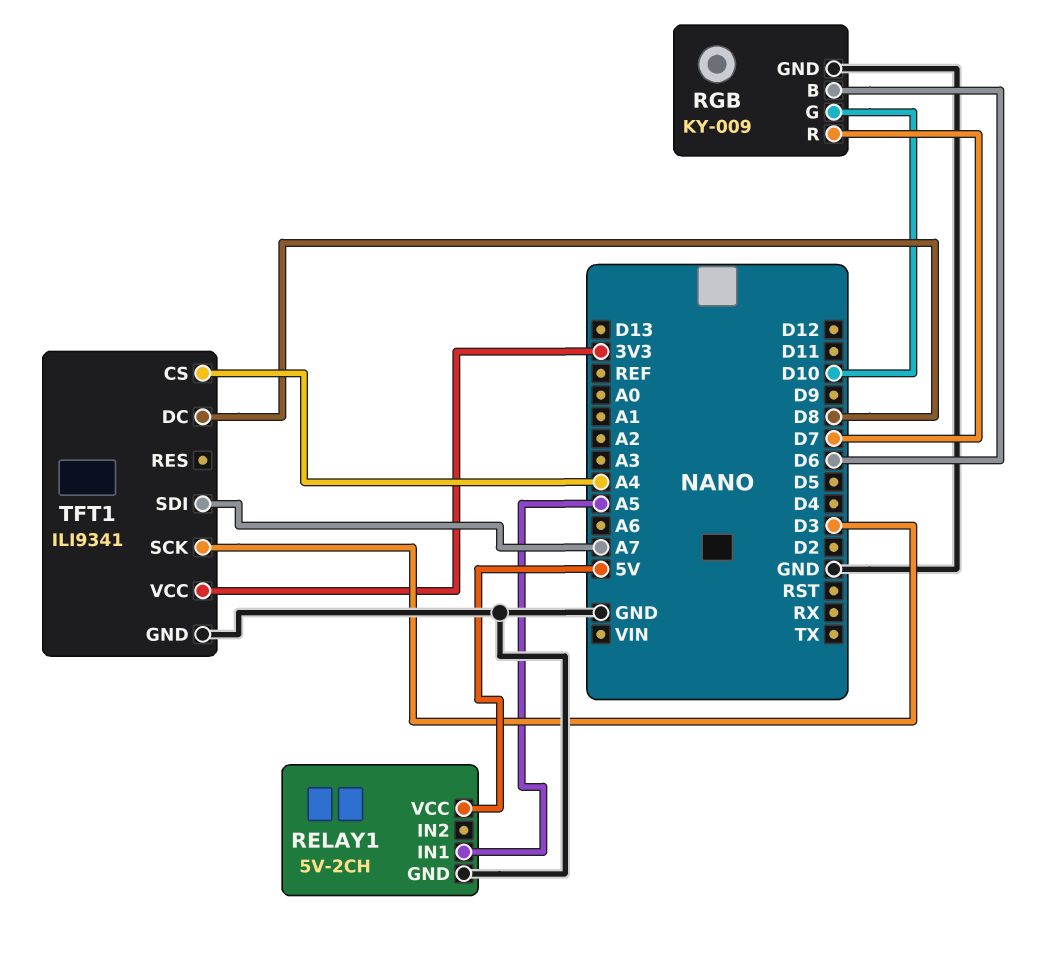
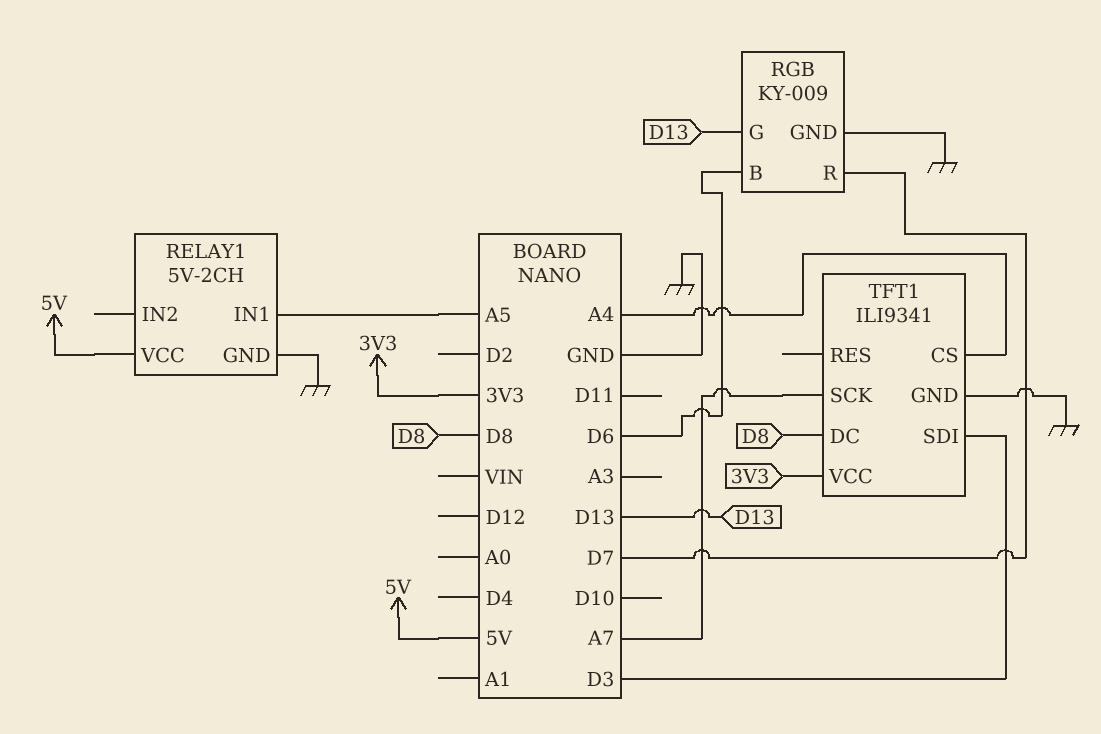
RGB pin G: D10 -> D13
TFT1 pin SCK: D3 -> A7
TFT1 pin SDI: A7 -> D3

